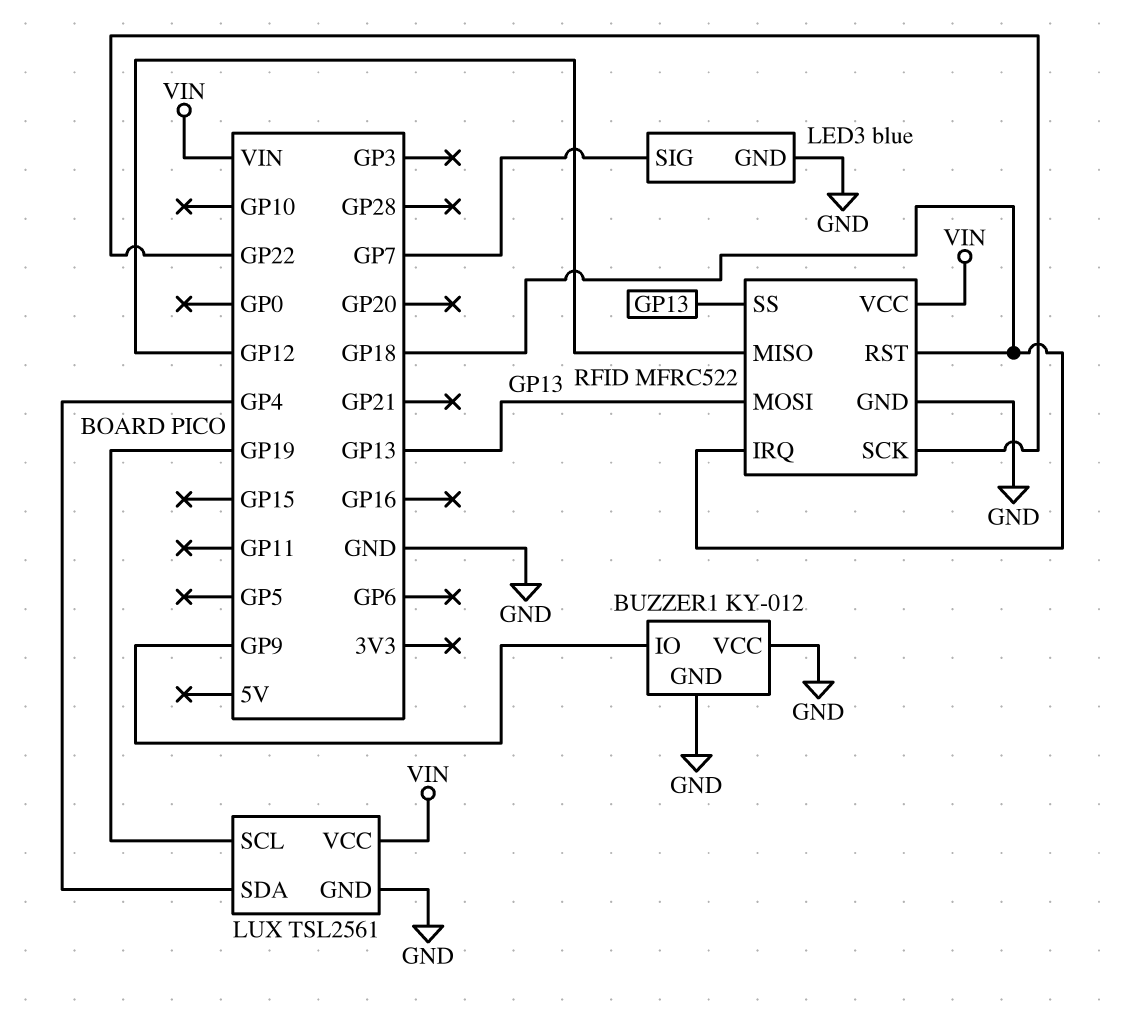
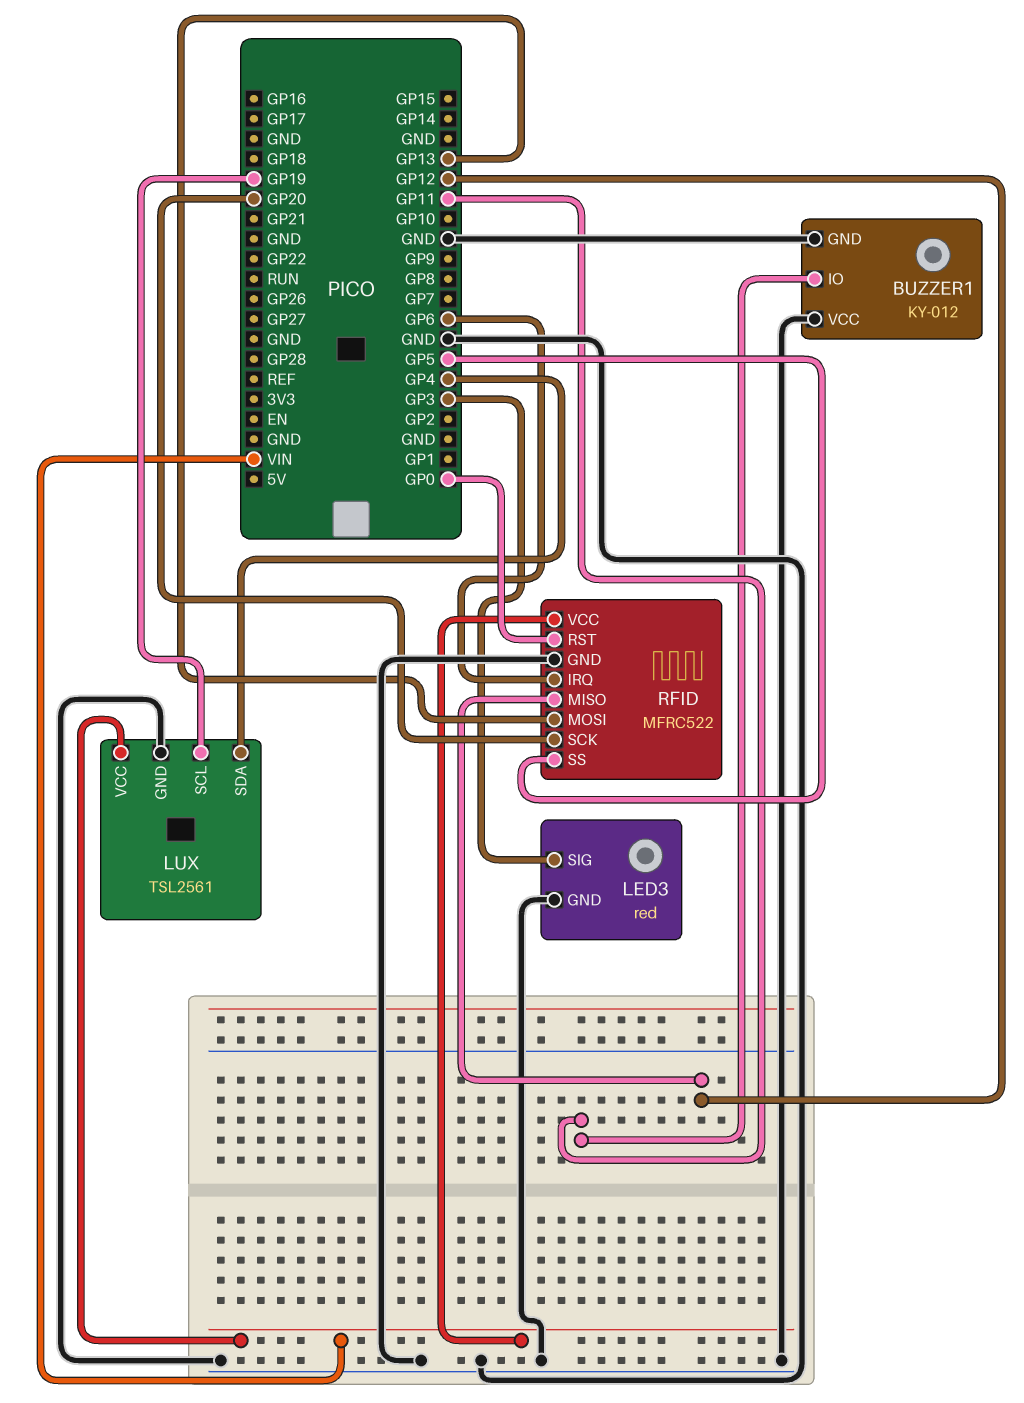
BUZZER1 pin IO: GP9 -> GP11
LED3: blue -> red
LED3 pin SIG: GP7 -> GP3
RFID pin IRQ: GP18 -> GP6
RFID pin RST: GP18 -> GP0
RFID pin SCK: GP22 -> GP20
RFID pin SS: GP13 -> GP5

